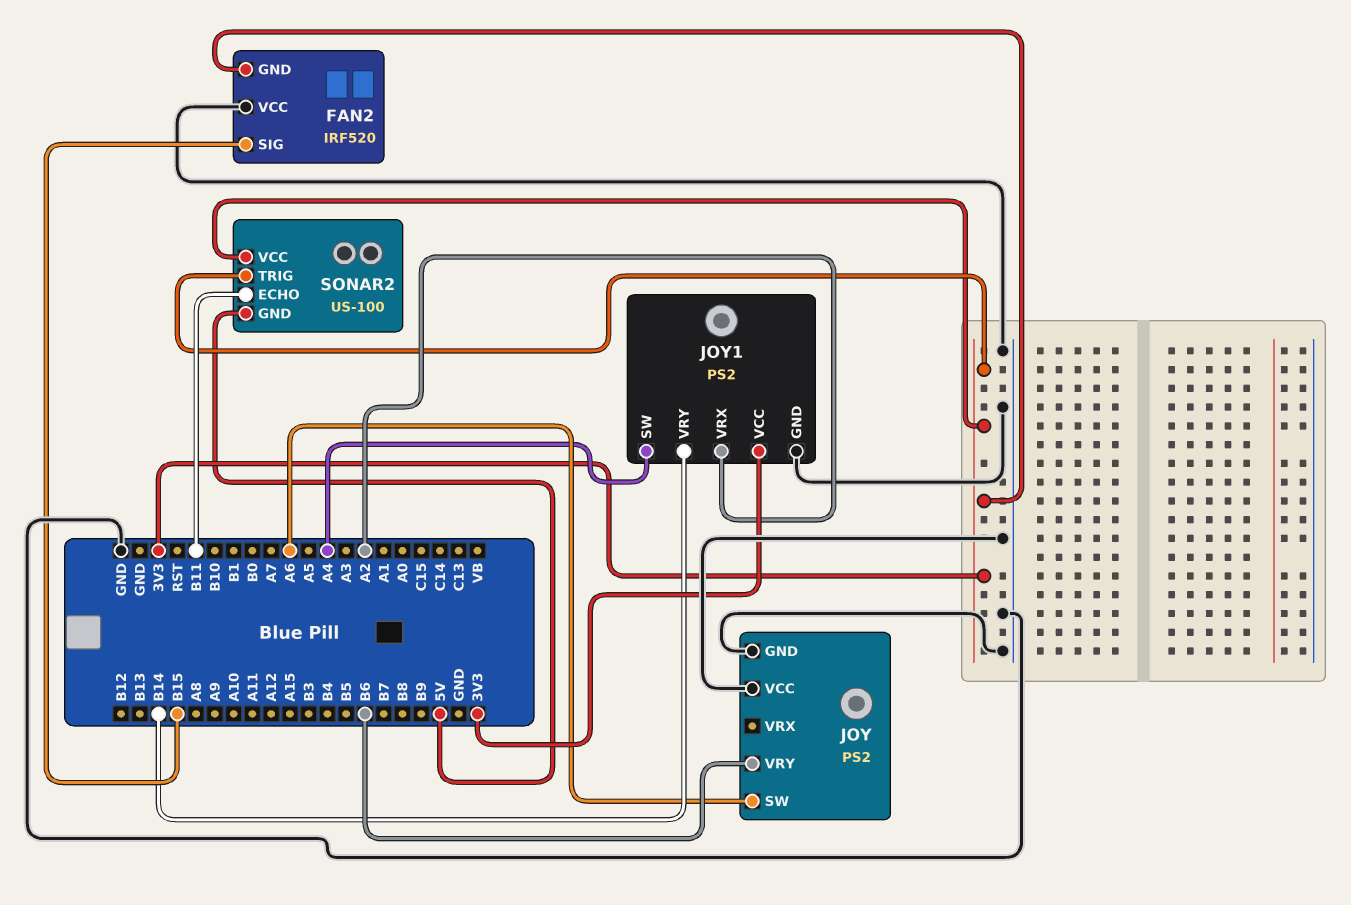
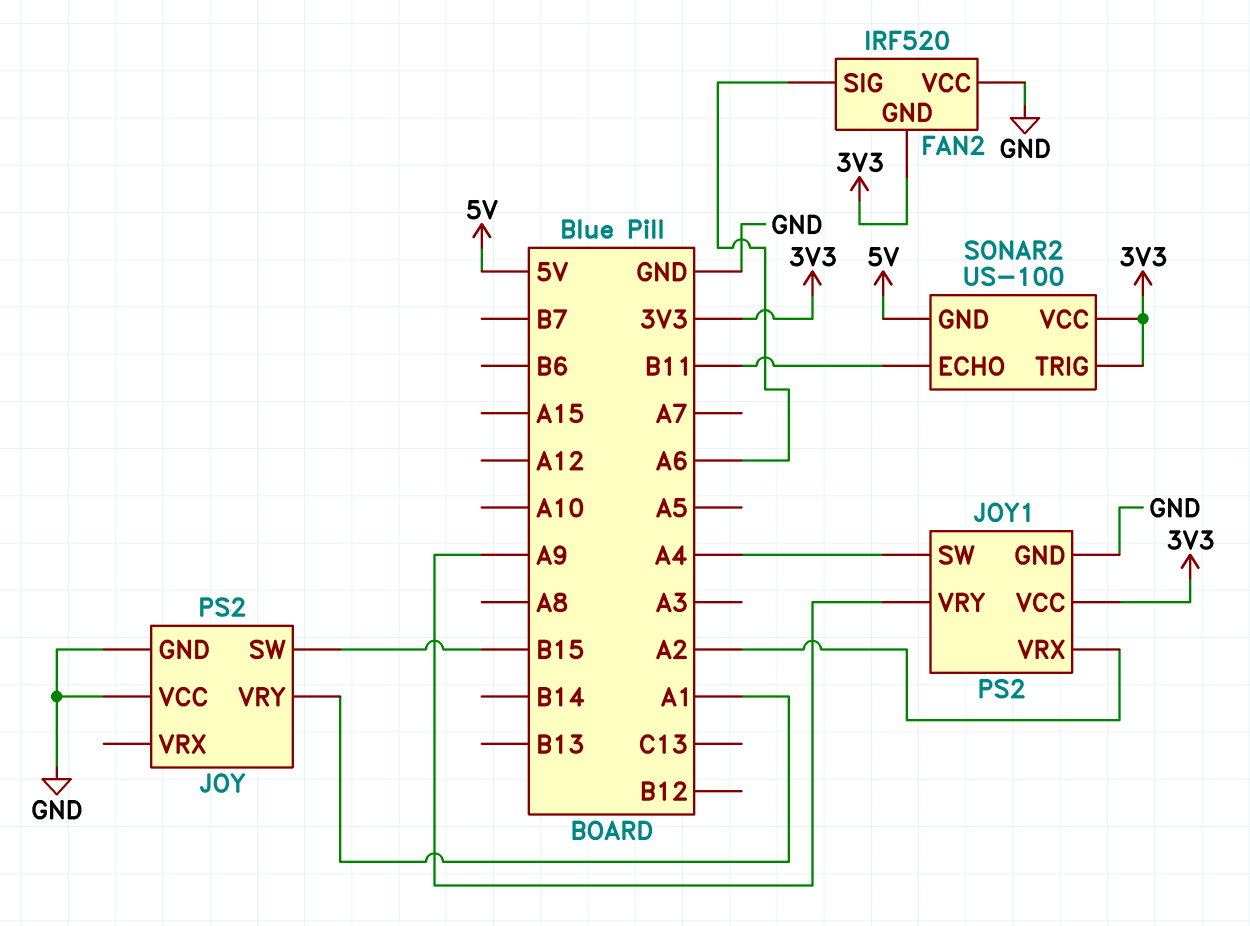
FAN2 pin SIG: B15 -> A6
JOY pin SW: A6 -> B15
JOY pin VRY: B6 -> A1
JOY1 pin VRY: B14 -> A9

